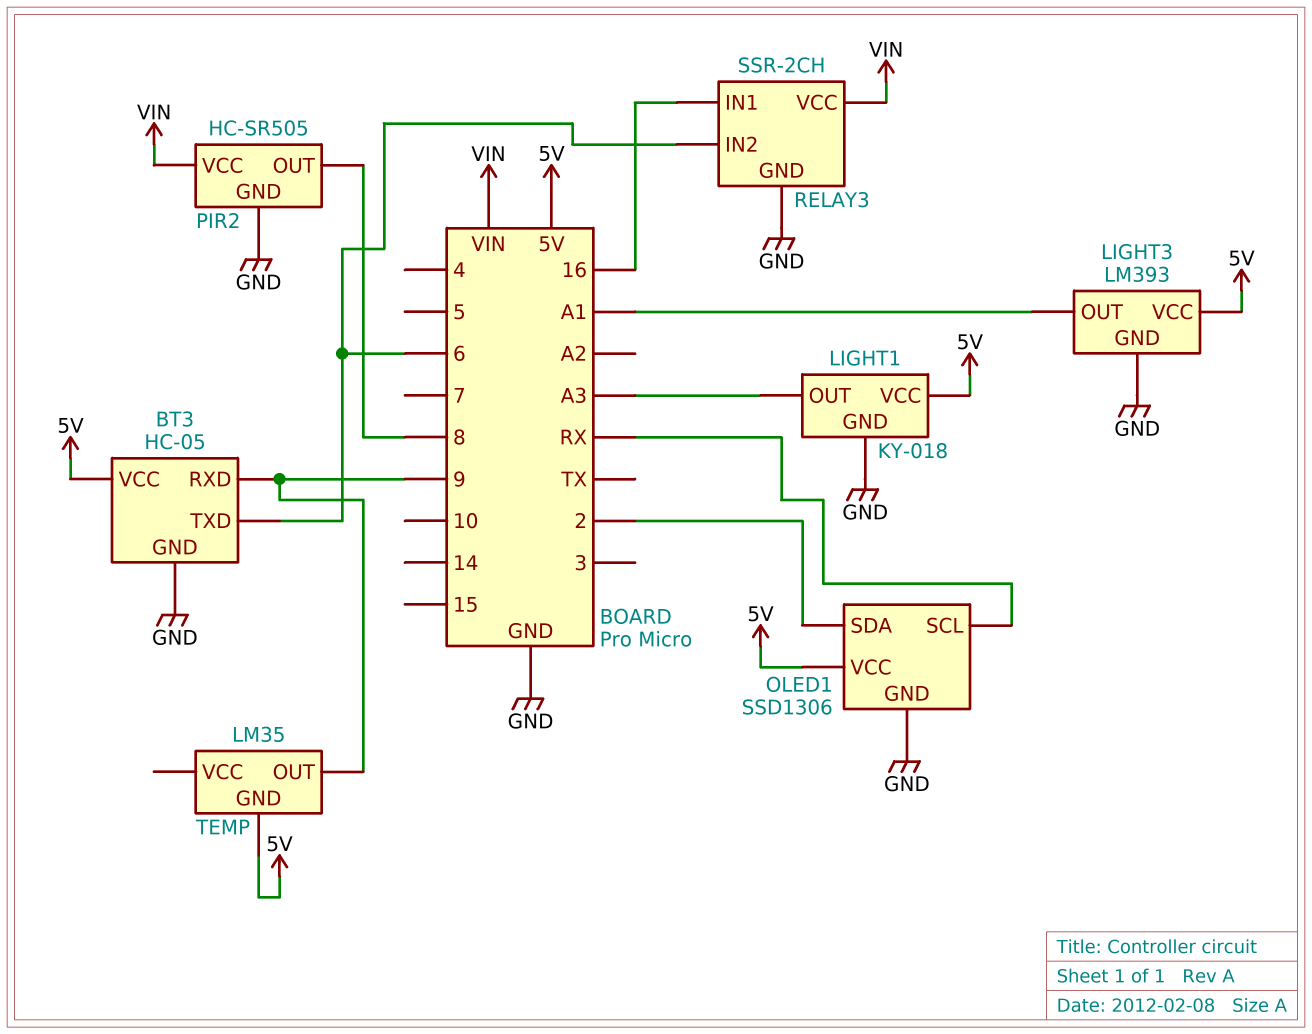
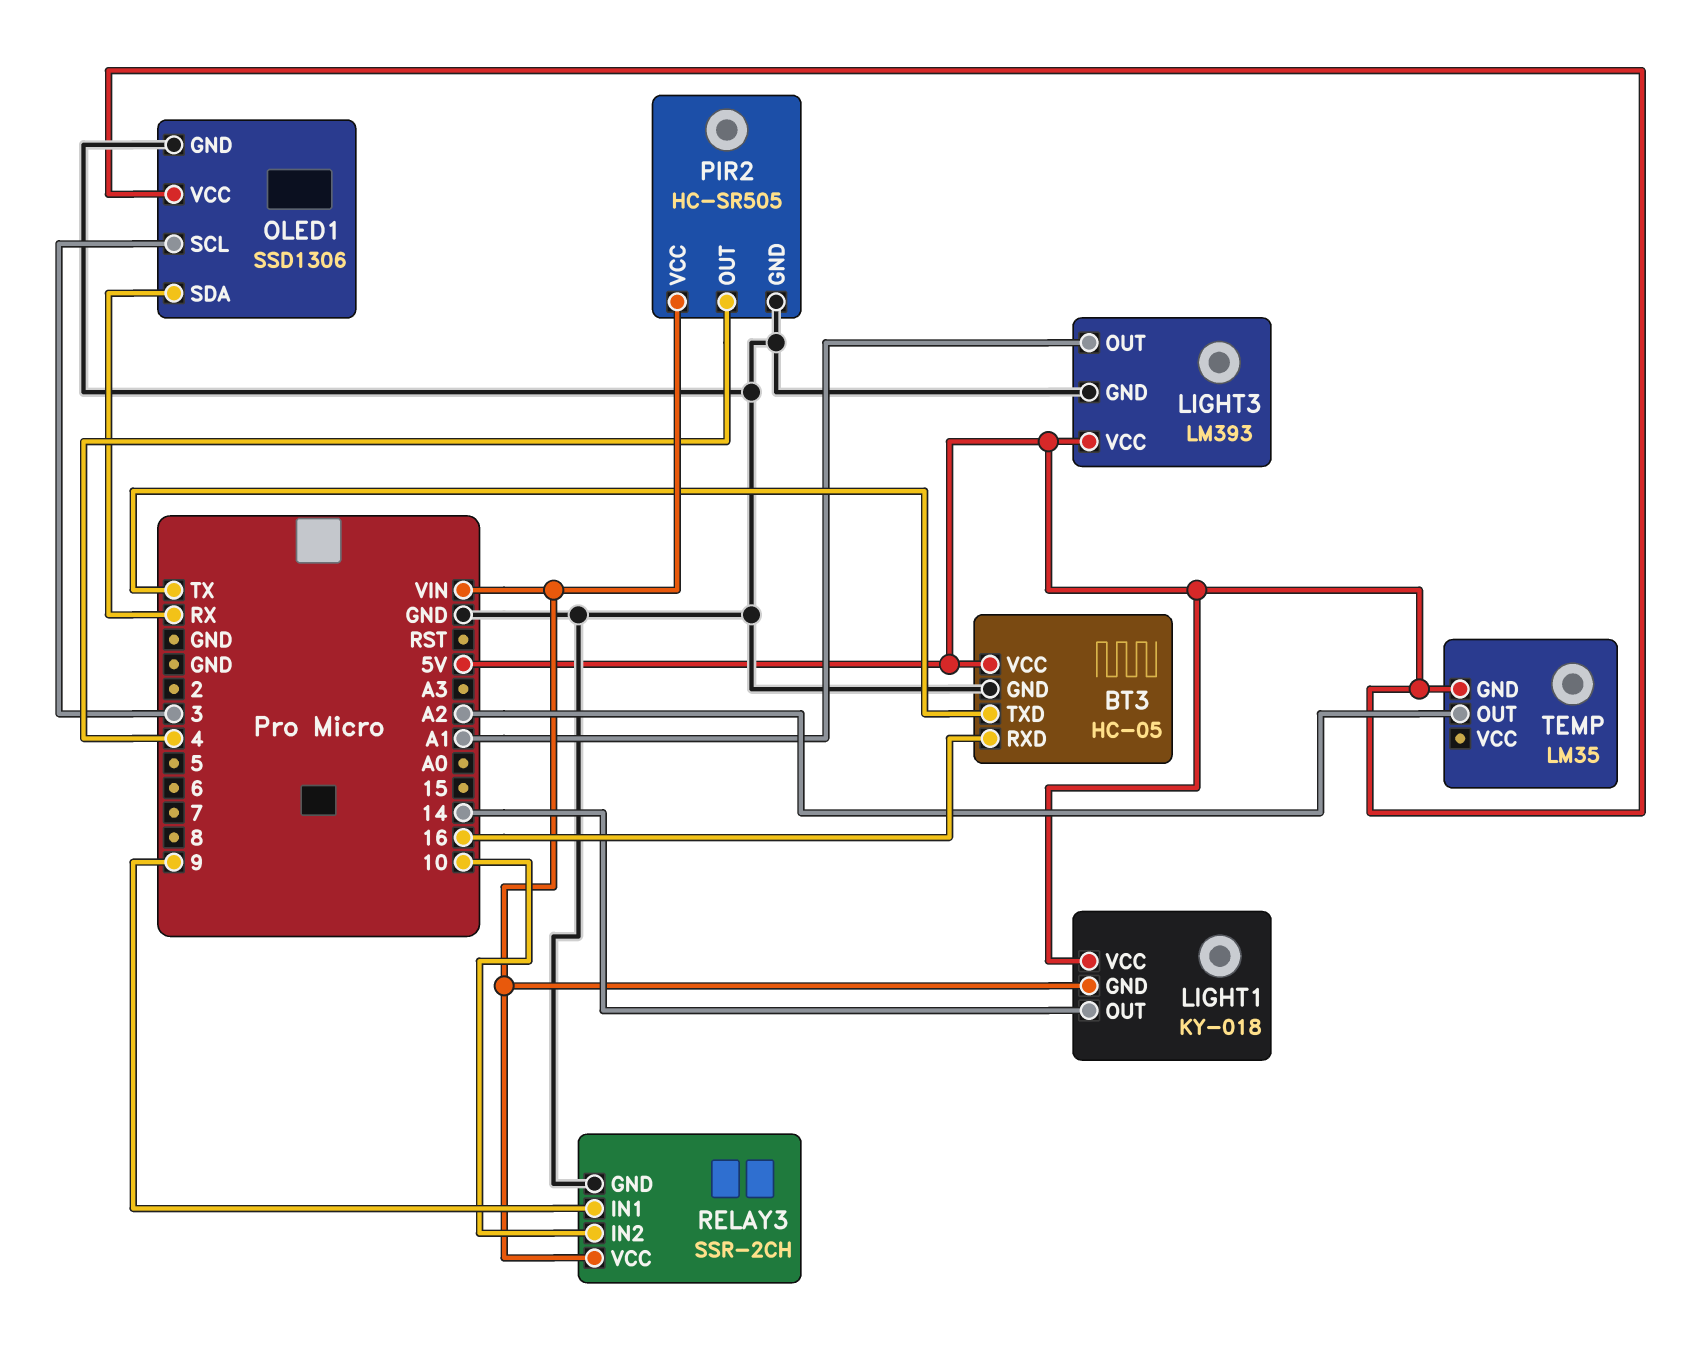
BT3 pin RXD: 9 -> 16
BT3 pin TXD: 6 -> TX
LIGHT1 pin GND: GND -> VIN
LIGHT1 pin OUT: A3 -> 14
OLED1 pin SCL: RX -> 3
OLED1 pin SDA: 2 -> RX
PIR2 pin OUT: 8 -> 4
RELAY3 pin IN1: 16 -> 9
RELAY3 pin IN2: 6 -> 10
TEMP pin OUT: 9 -> A2

